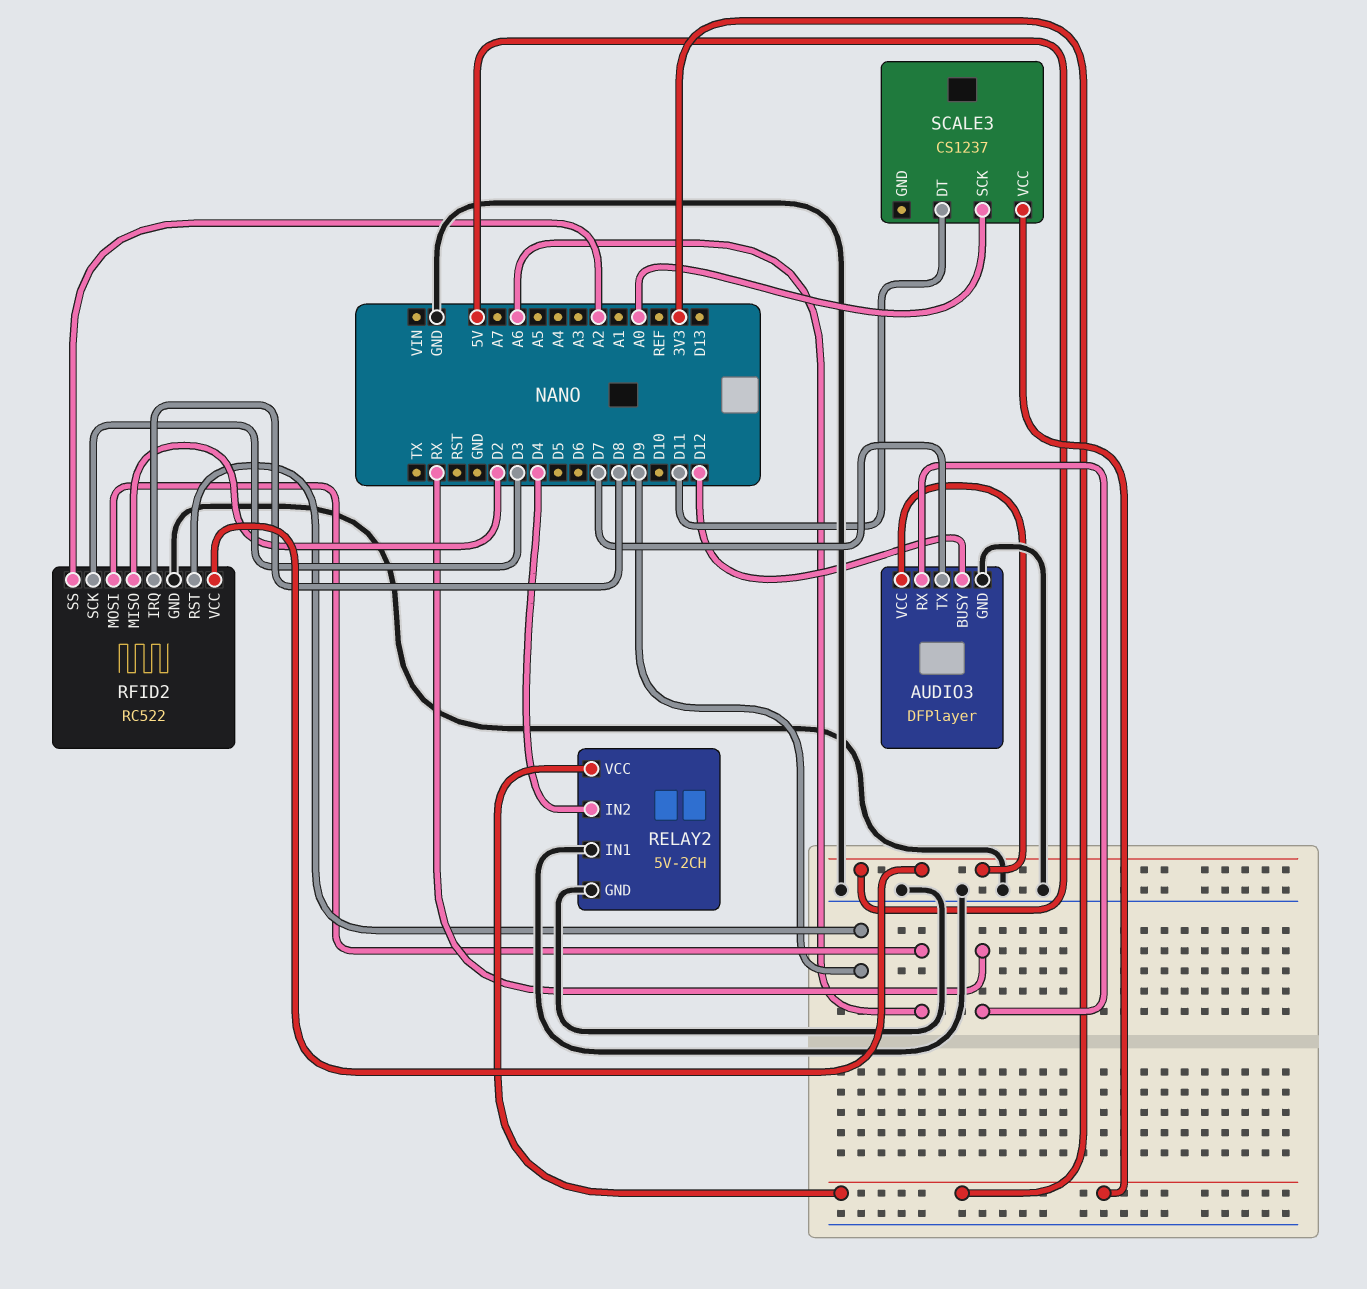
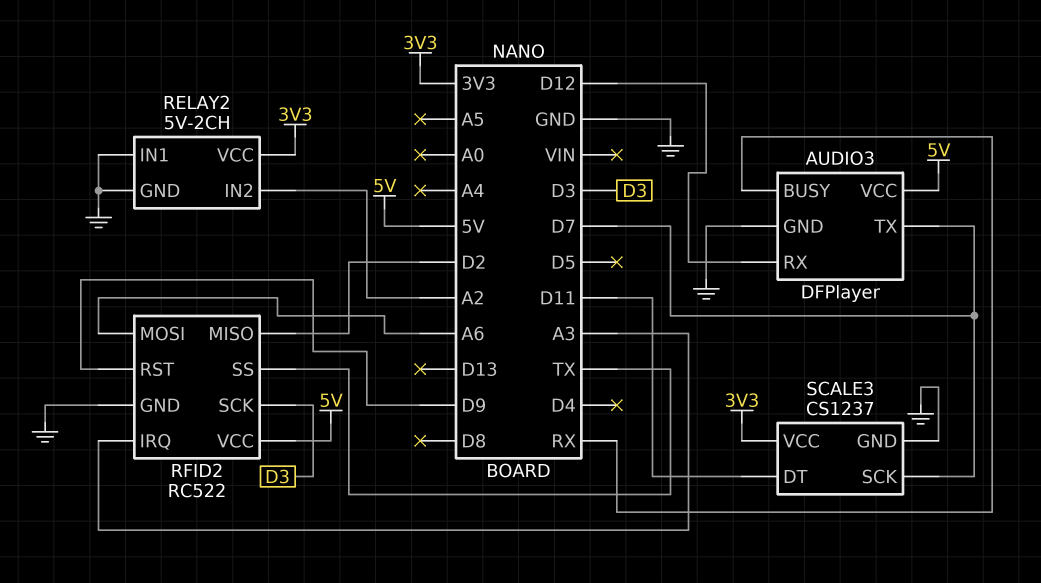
AUDIO3 pin BUSY: D12 -> RX
AUDIO3 pin RX: RX -> D12
RELAY2 pin IN2: D4 -> A2
RFID2 pin IRQ: D8 -> A3
RFID2 pin SS: A2 -> TX
SCALE3 pin GND: none -> GND
SCALE3 pin SCK: A0 -> D7

